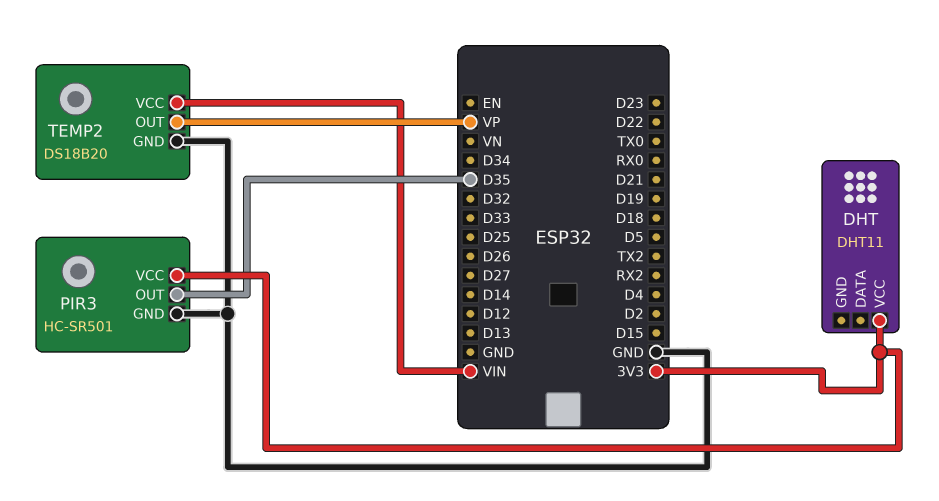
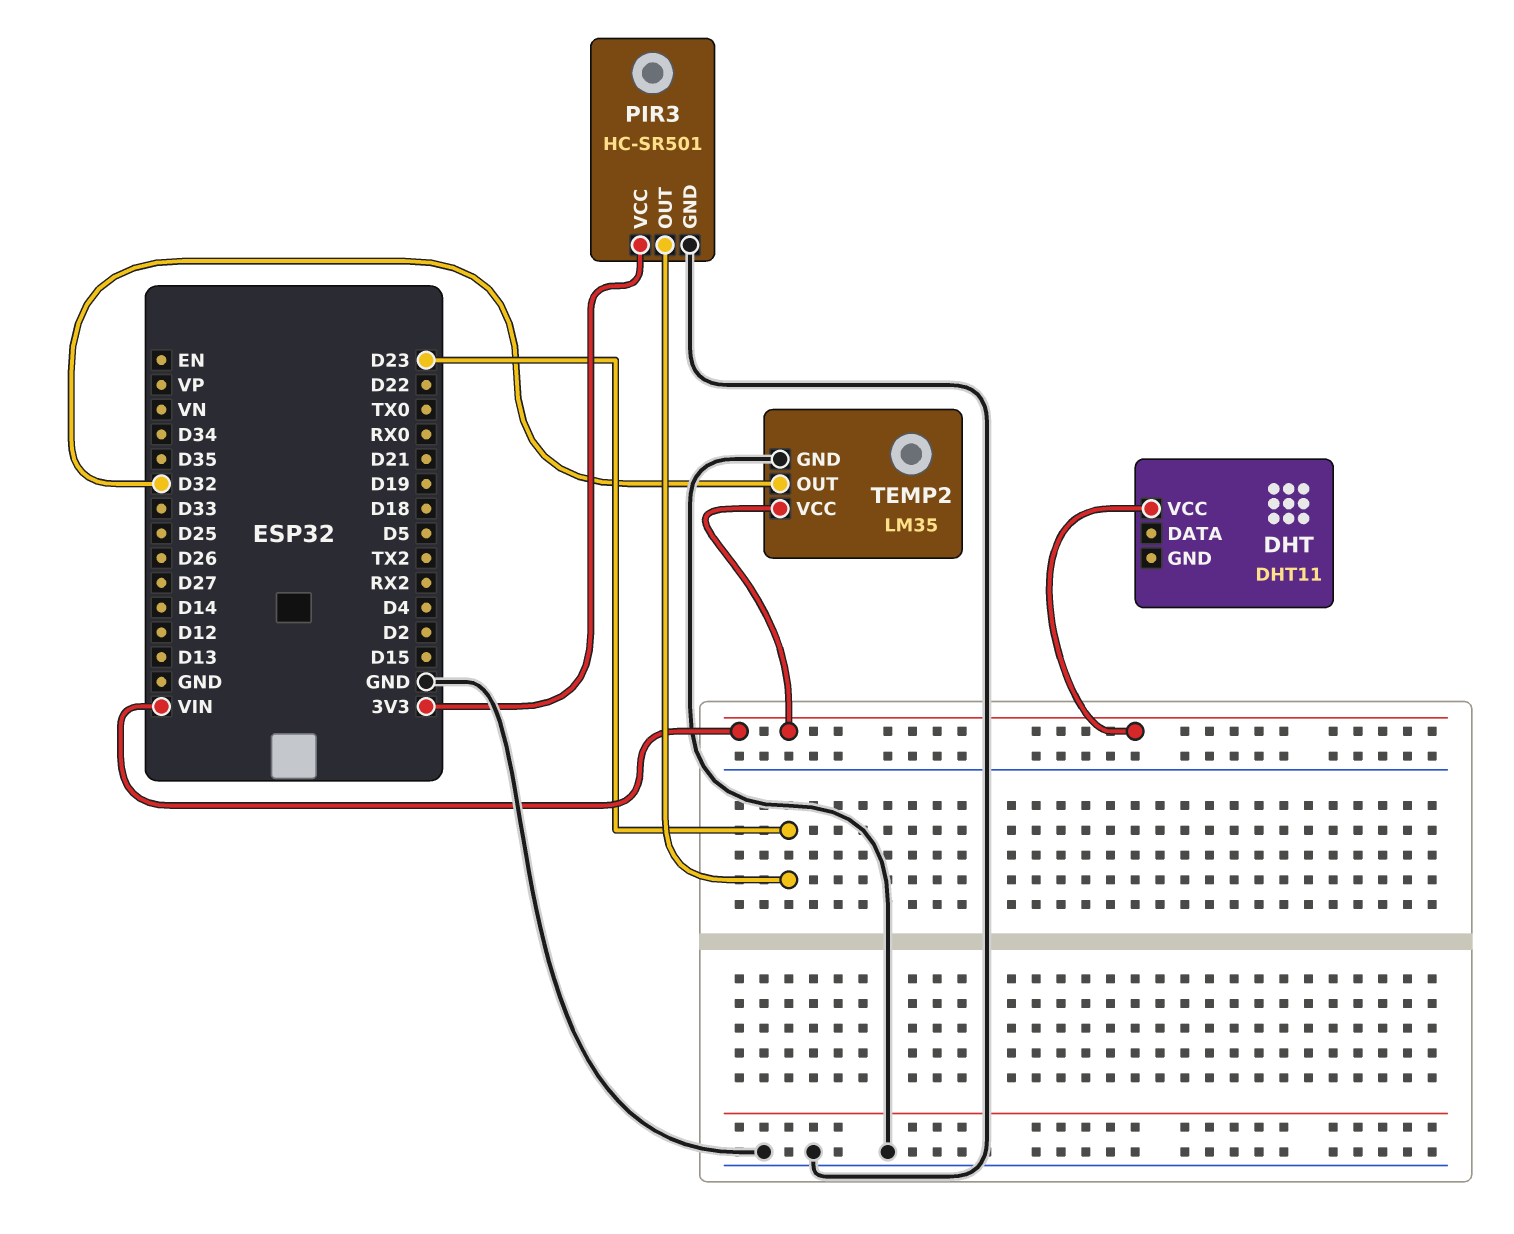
DHT pin VCC: 3V3 -> VIN
PIR3 pin OUT: D35 -> D23
TEMP2: DS18B20 -> LM35
TEMP2 pin OUT: VP -> D32

